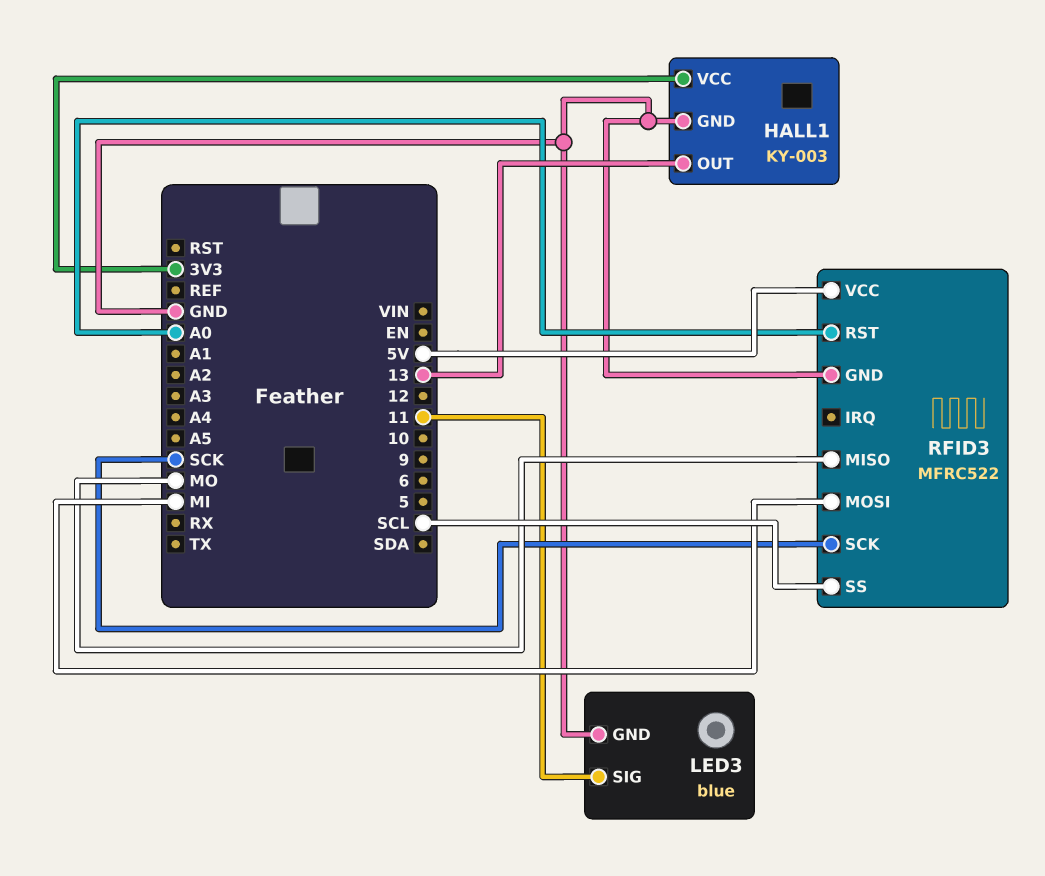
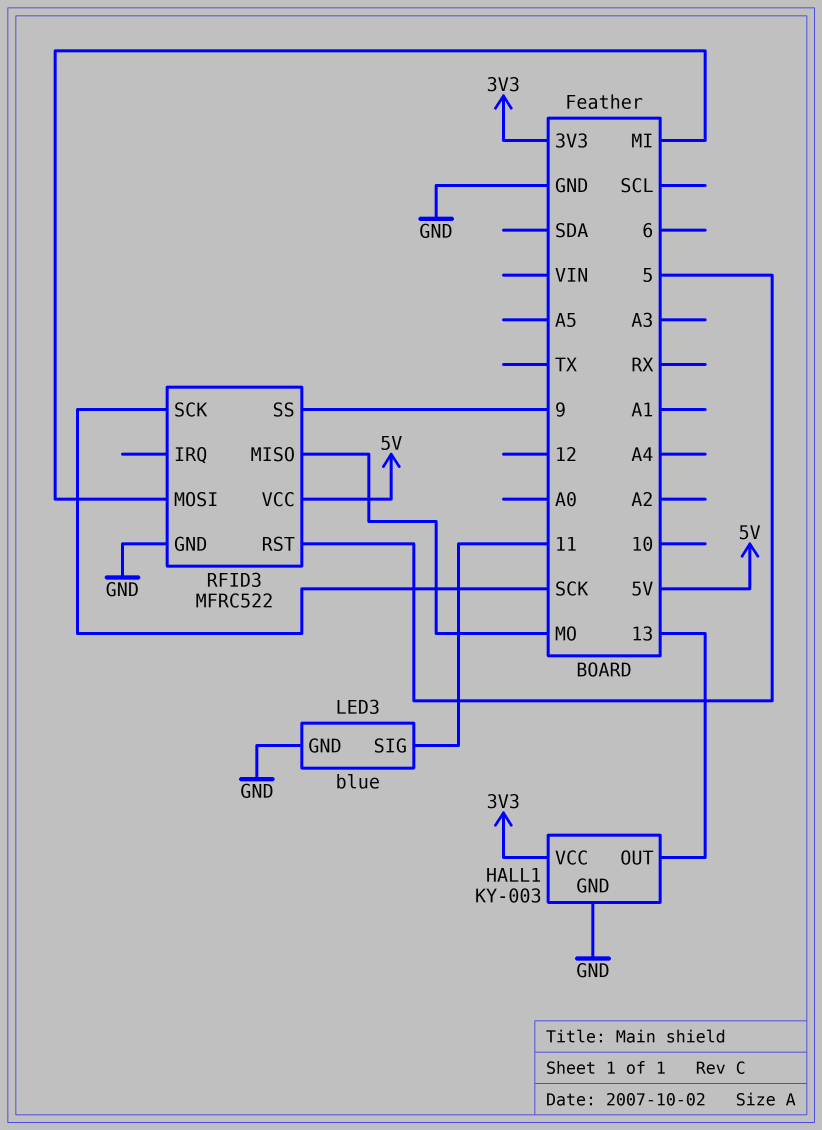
RFID3 pin RST: A0 -> 5
RFID3 pin SS: SCL -> 9

